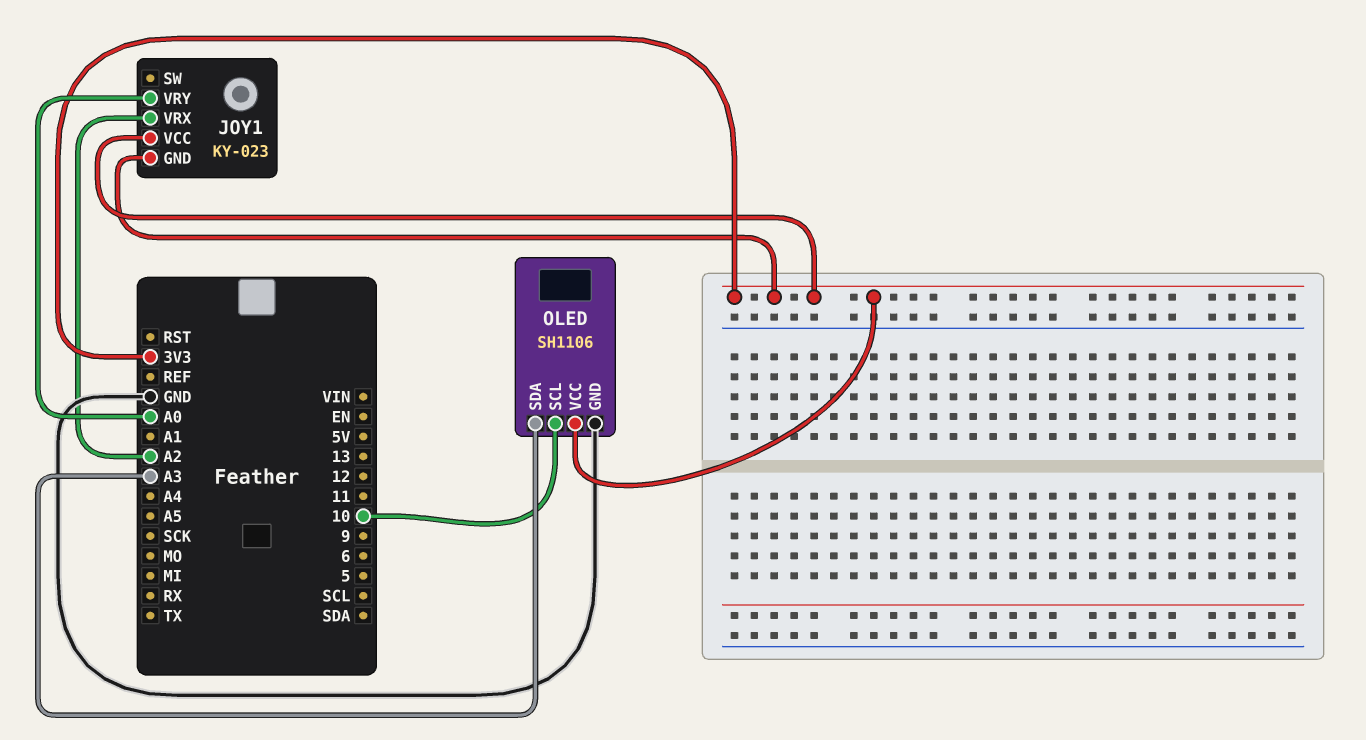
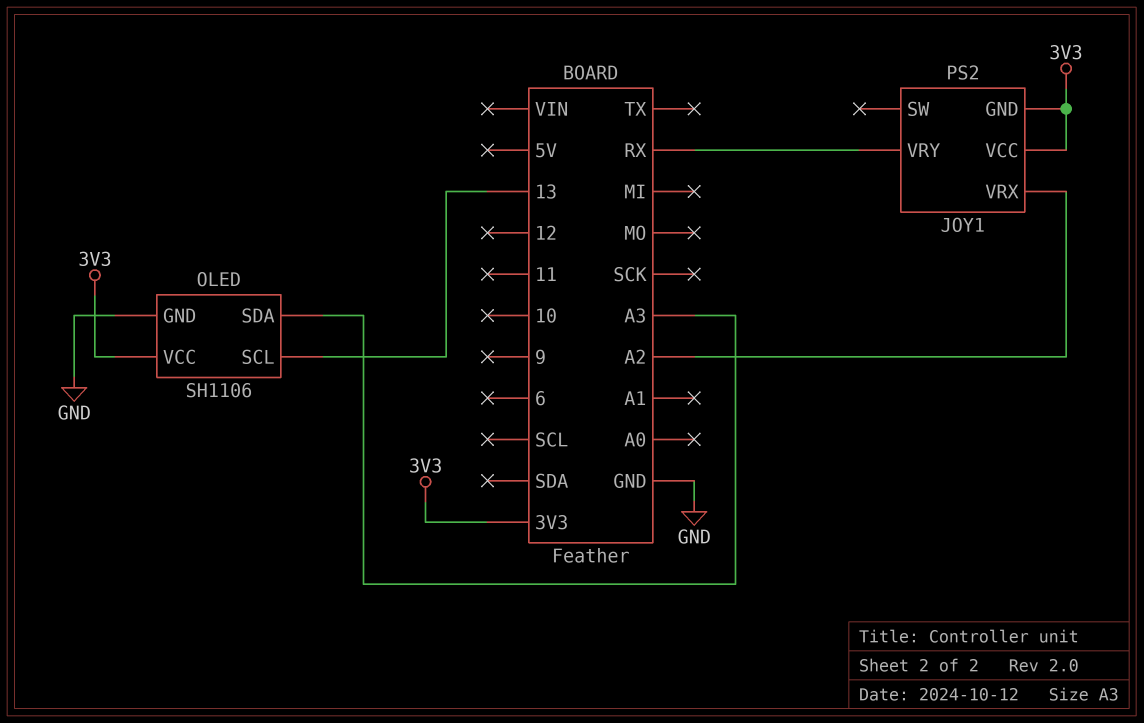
JOY1: KY-023 -> PS2
JOY1 pin VRY: A0 -> RX
OLED pin SCL: 10 -> 13

